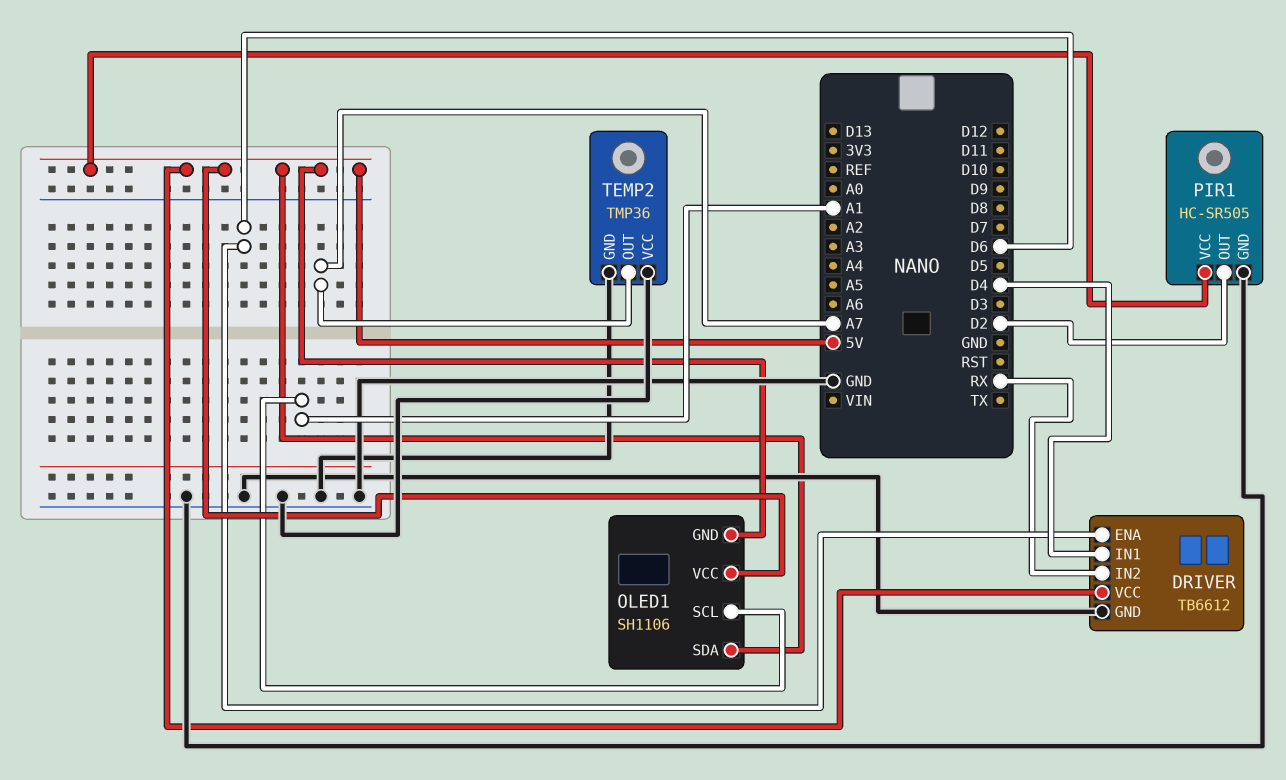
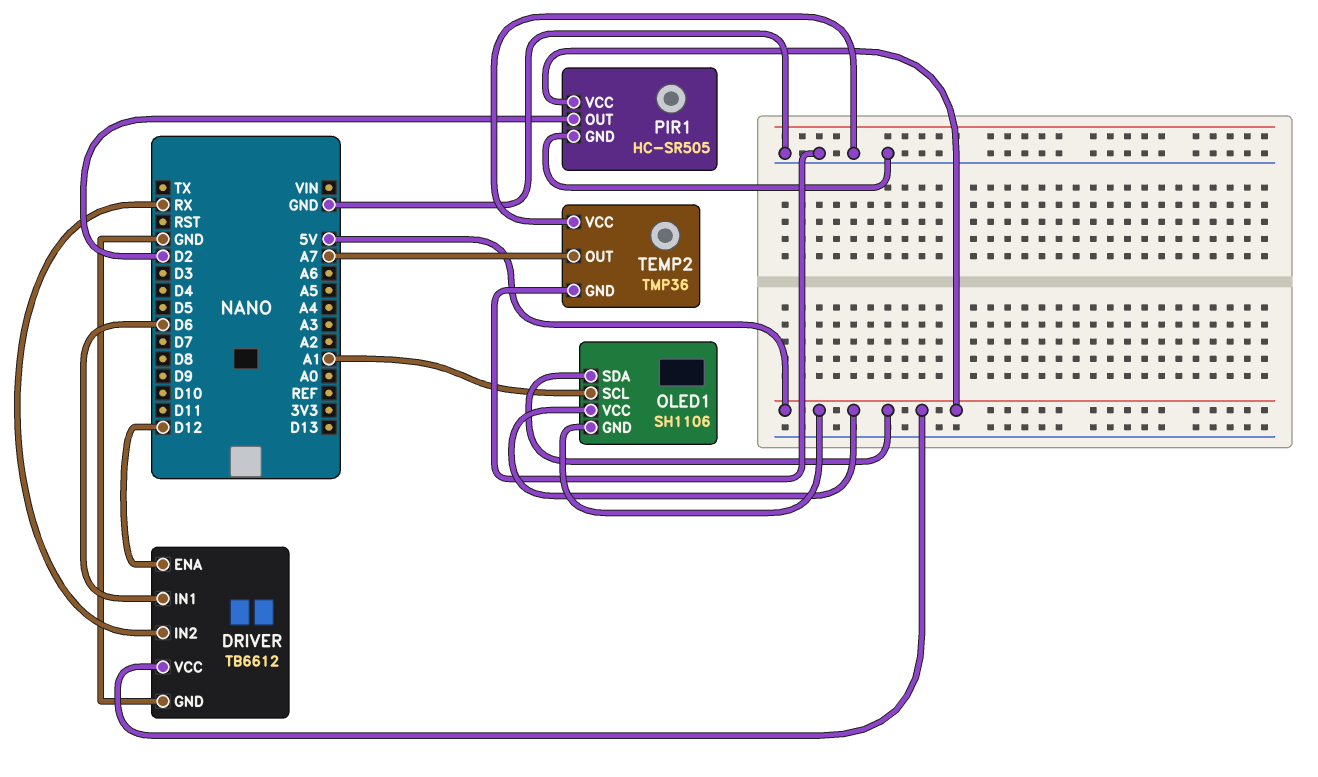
DRIVER pin ENA: D6 -> D12
DRIVER pin IN1: D4 -> D6

